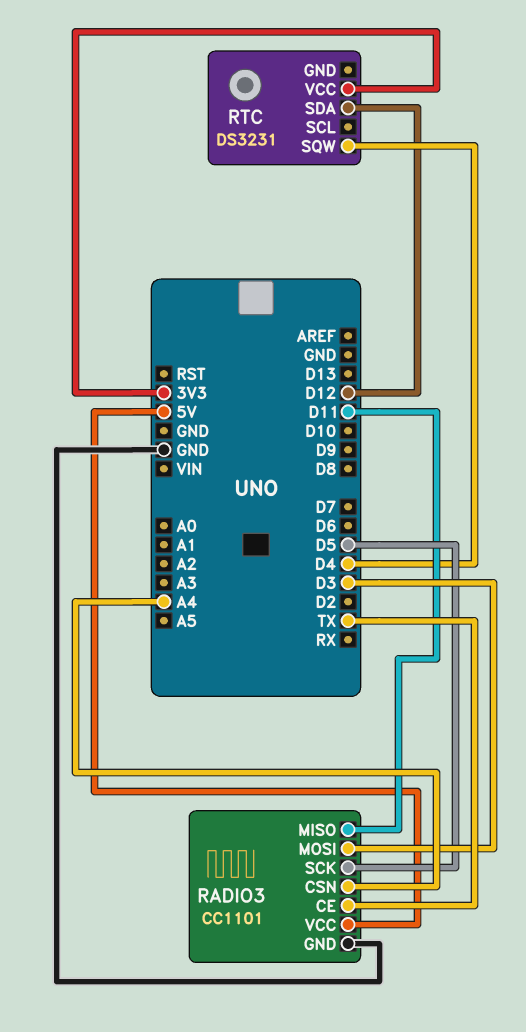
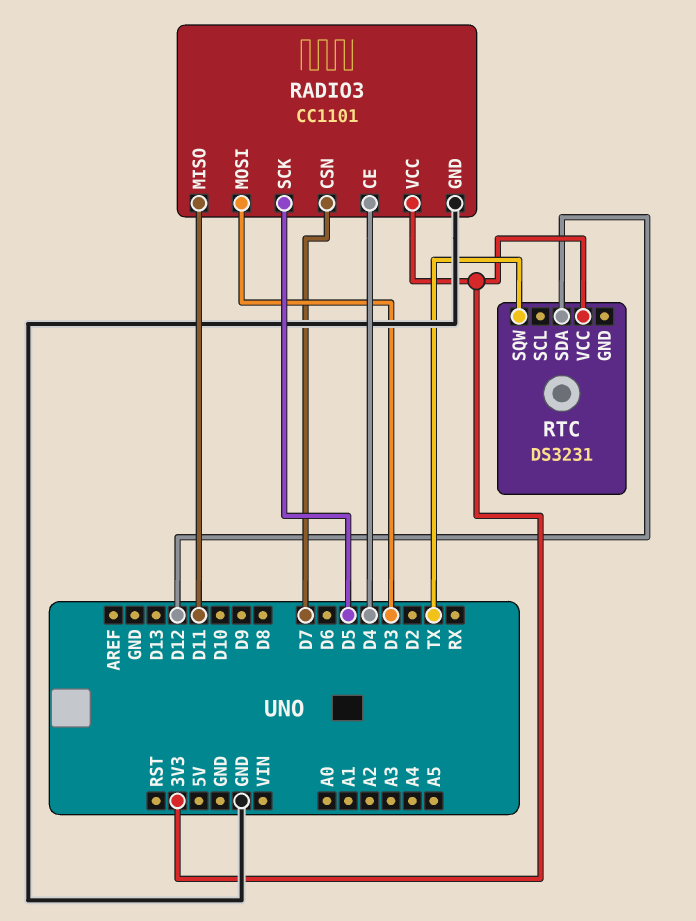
RADIO3 pin CE: TX -> D4
RADIO3 pin CSN: A4 -> D7
RADIO3 pin VCC: 5V -> 3V3
RTC pin SQW: D4 -> TX

